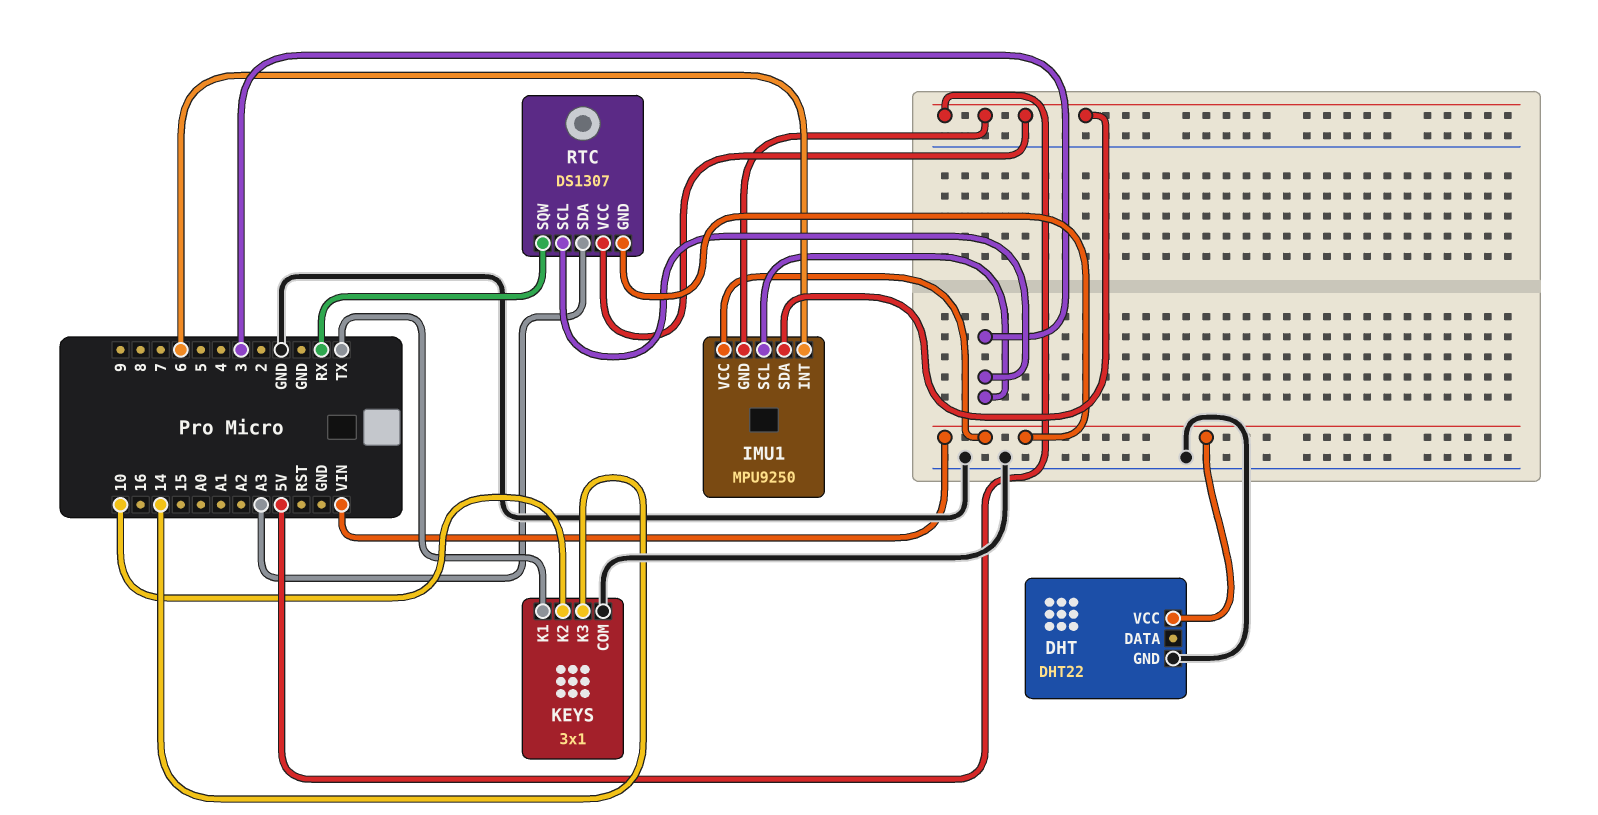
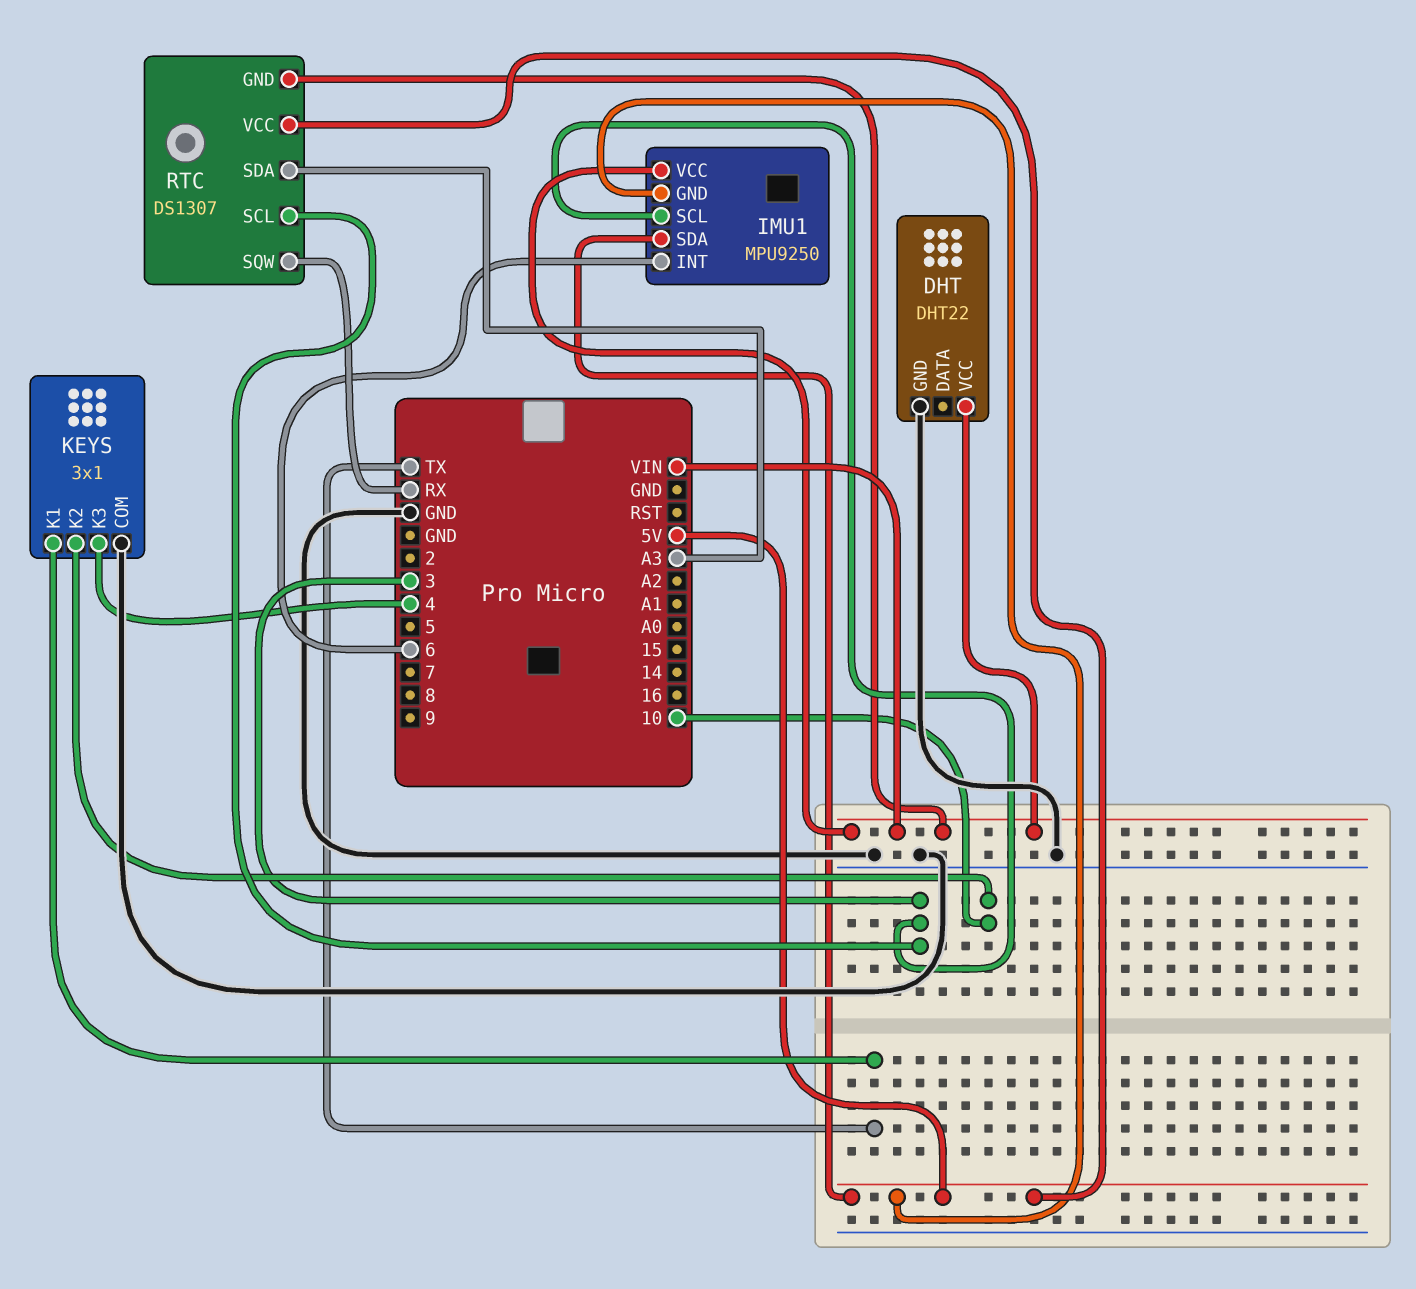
KEYS pin K3: 14 -> 4

